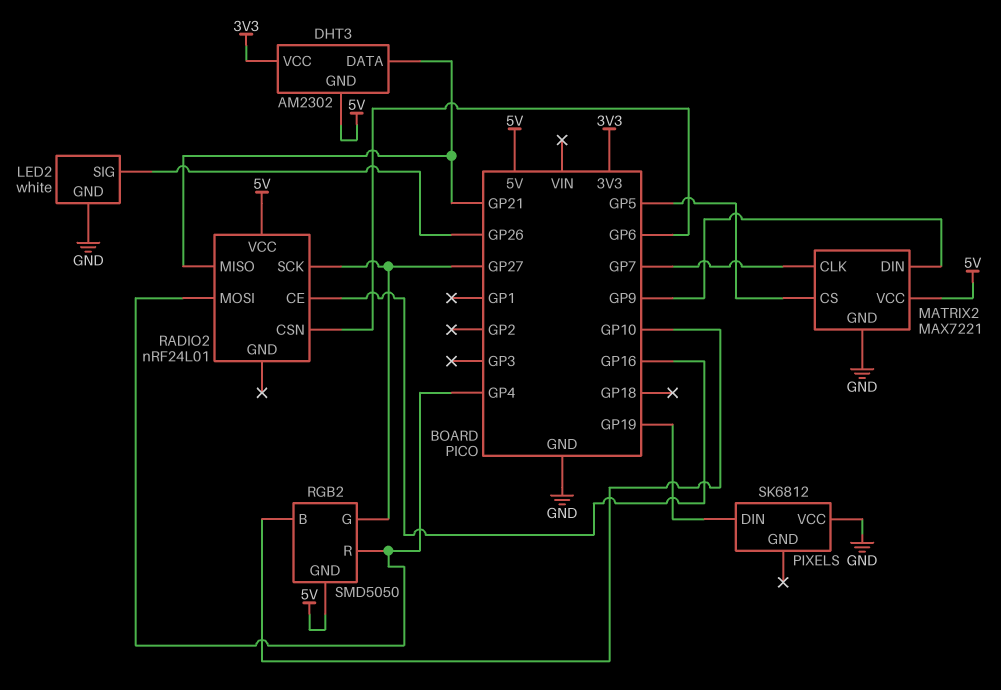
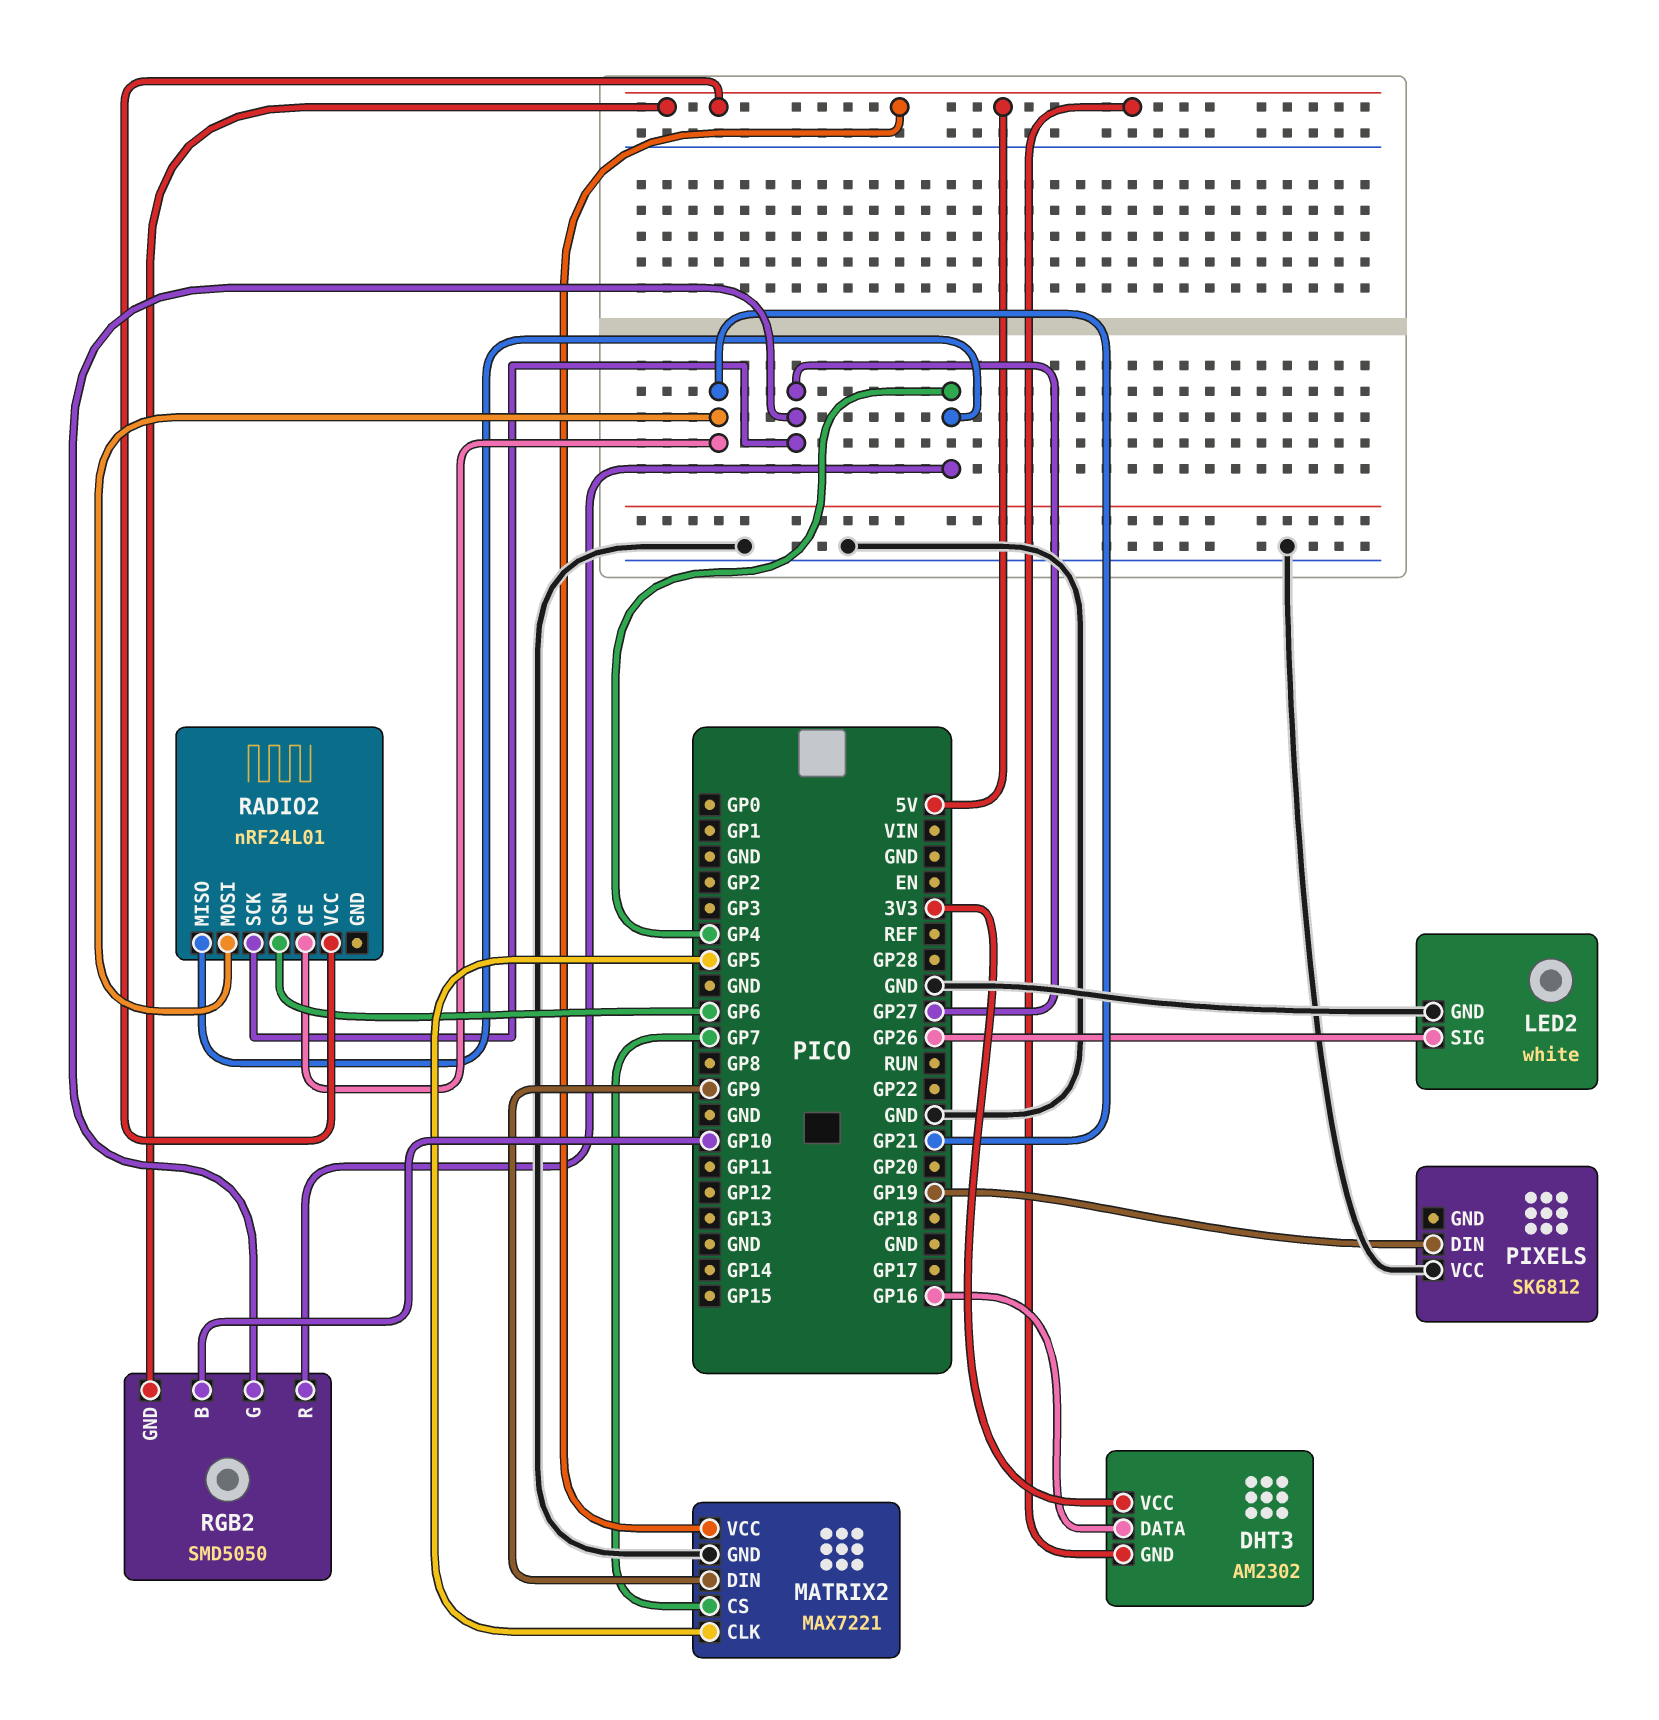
DHT3 pin DATA: GP21 -> GP16
MATRIX2 pin CLK: GP7 -> GP5
MATRIX2 pin CS: GP5 -> GP7
RADIO2 pin CE: GP16 -> GP21
RADIO2 pin MISO: GP21 -> GP4
RADIO2 pin MOSI: GP4 -> GP21

